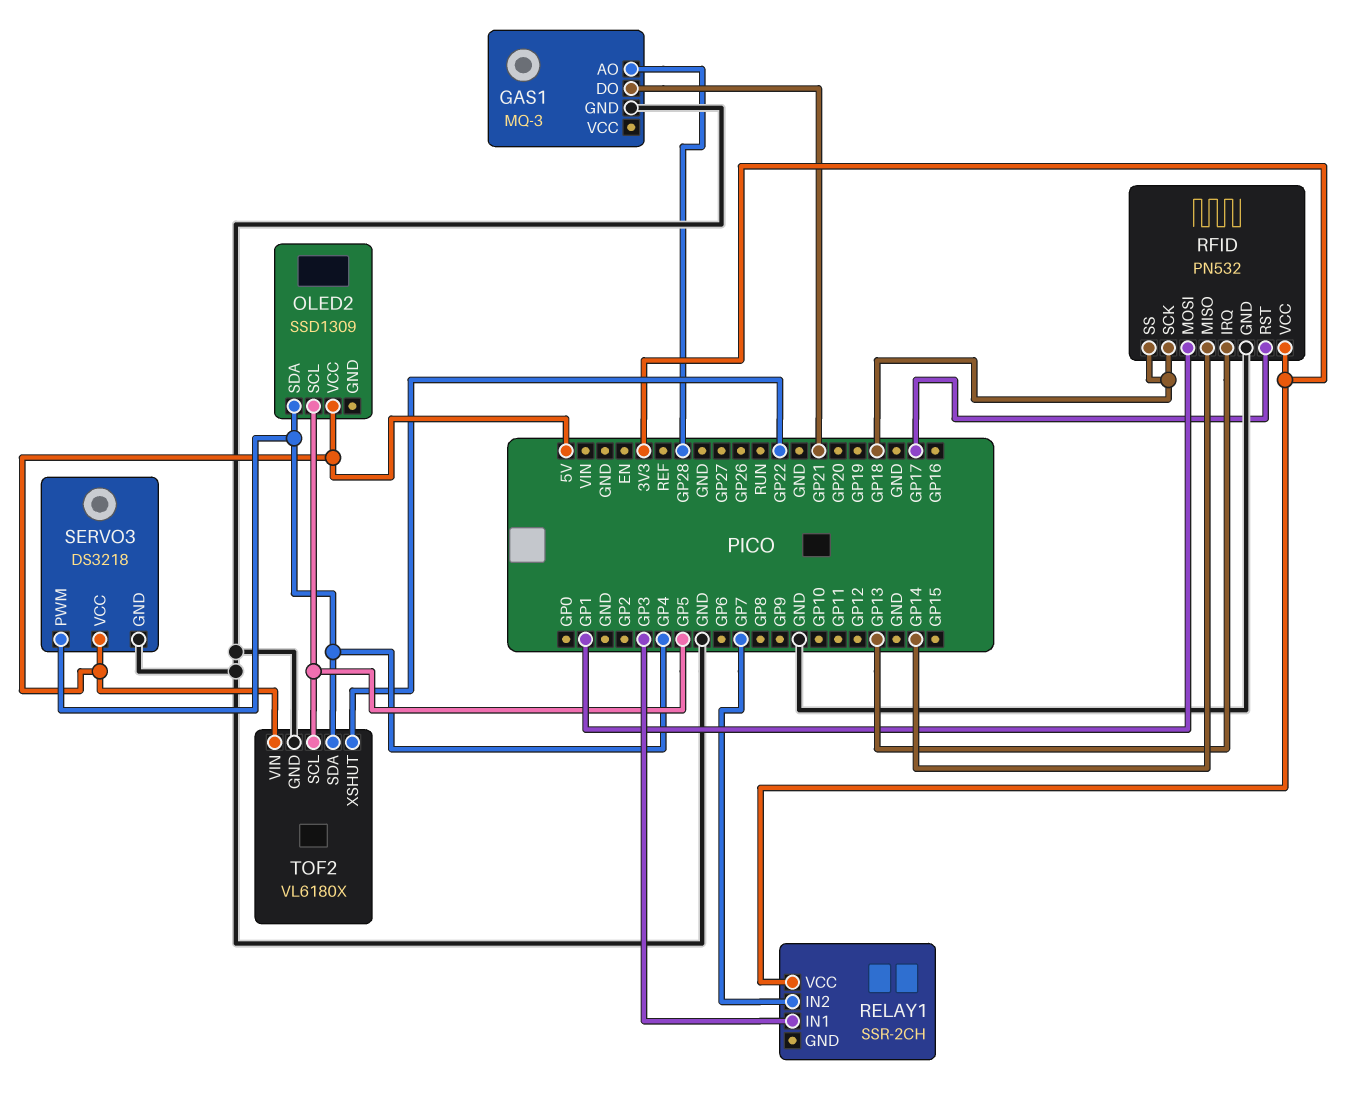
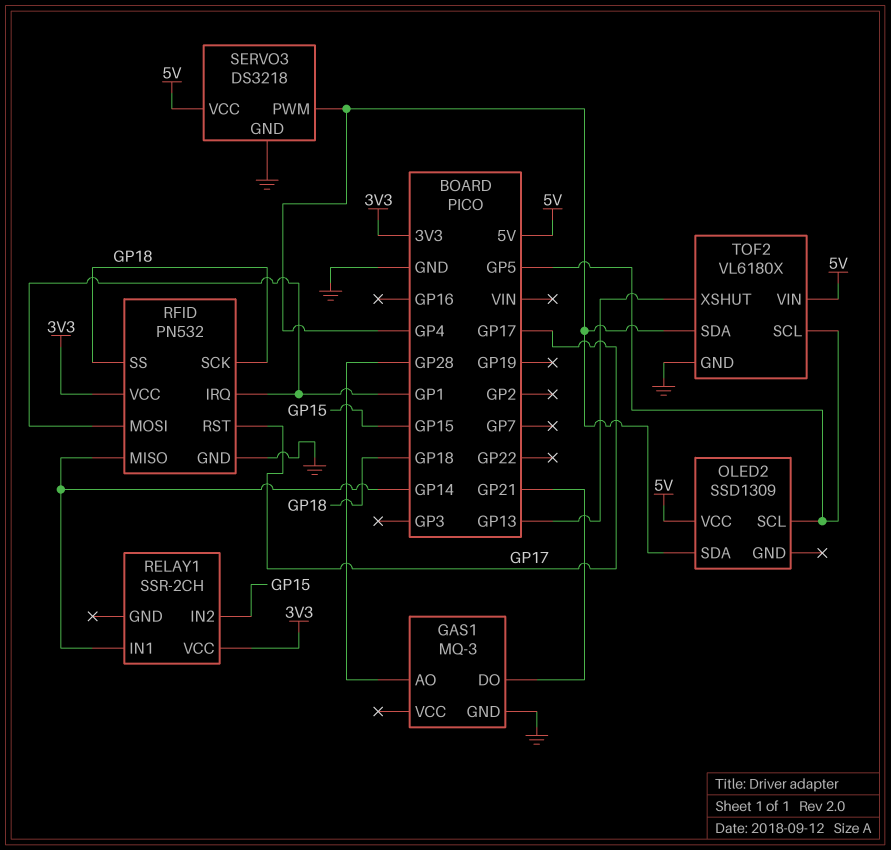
RELAY1 pin IN1: GP3 -> GP14
RELAY1 pin IN2: GP7 -> GP15
RFID pin IRQ: GP13 -> GP1
TOF2 pin XSHUT: GP22 -> GP13

